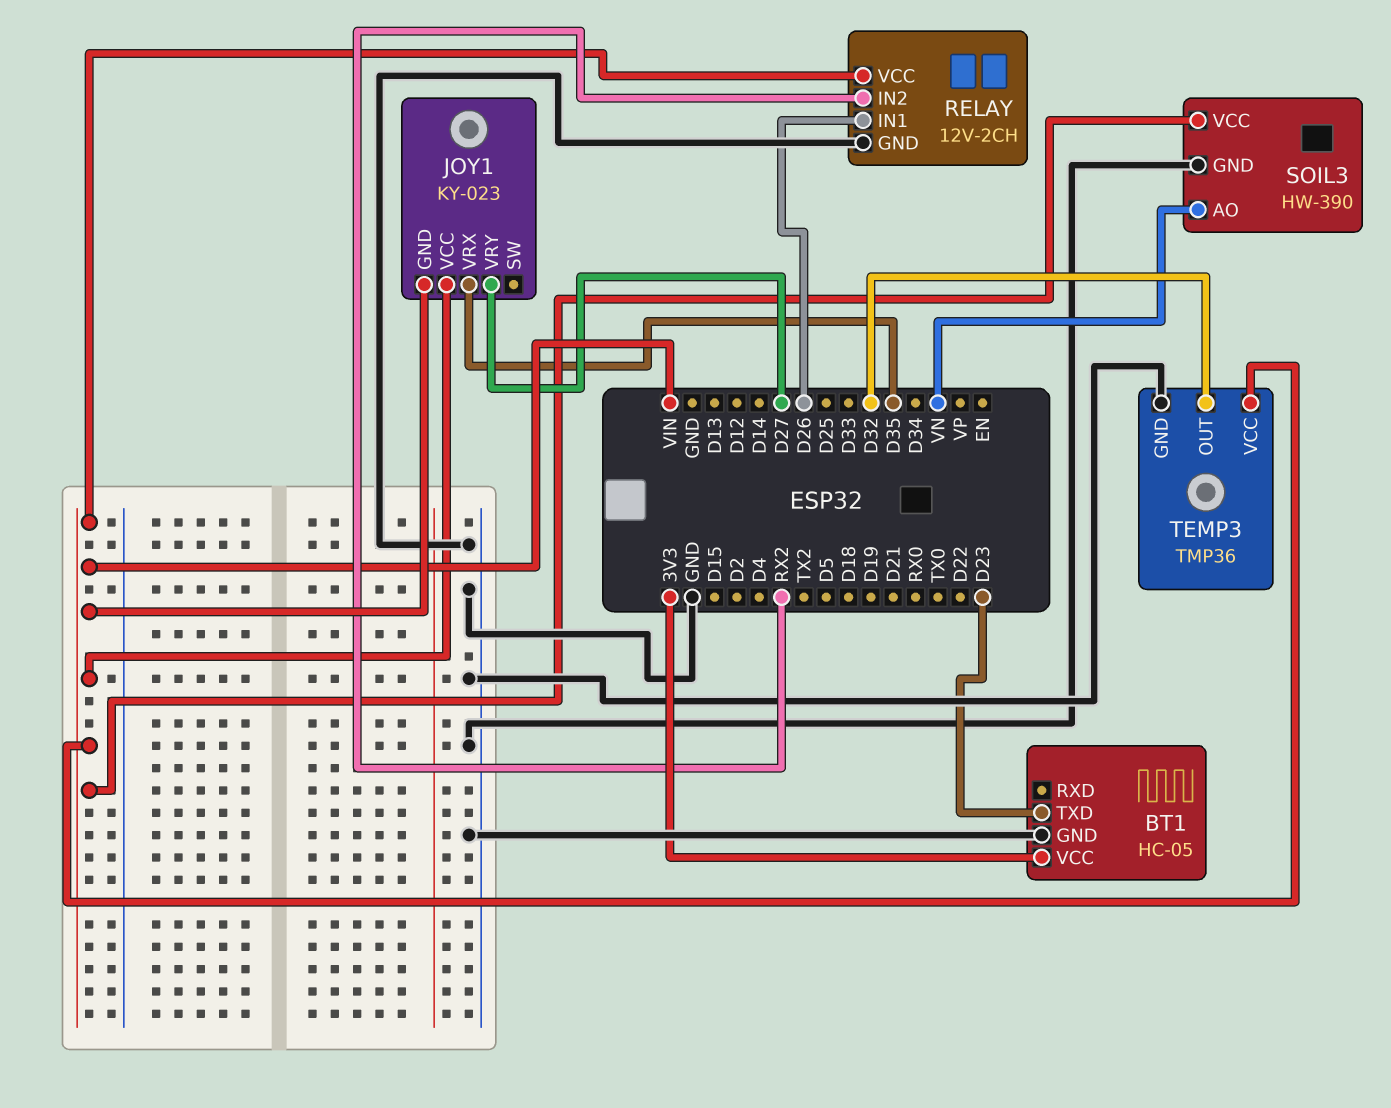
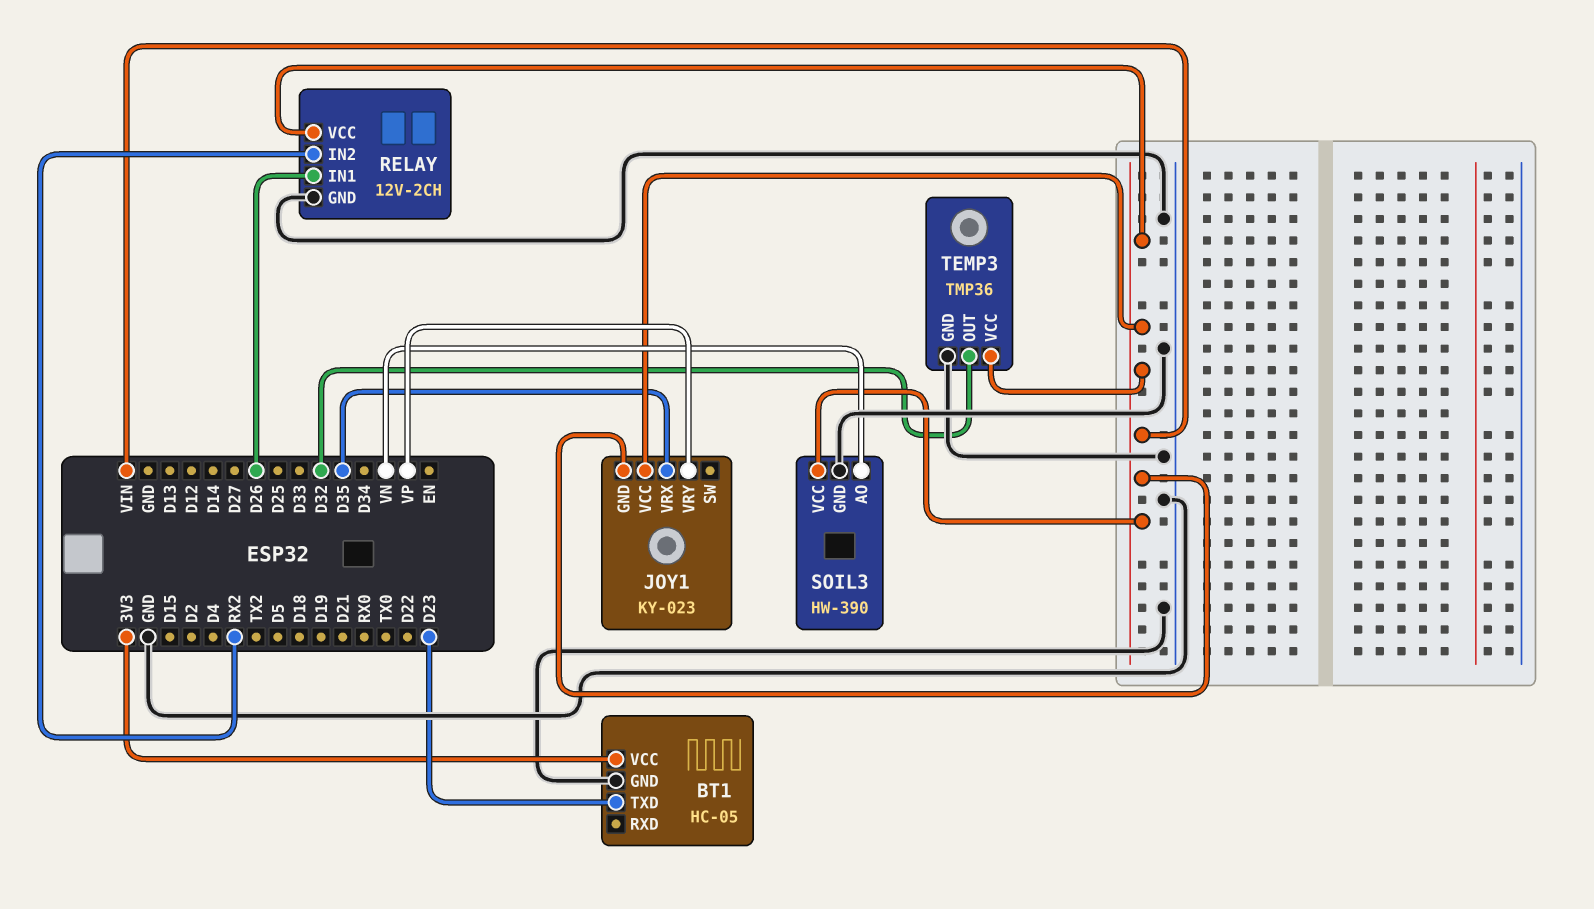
JOY1 pin VRY: D27 -> VP

